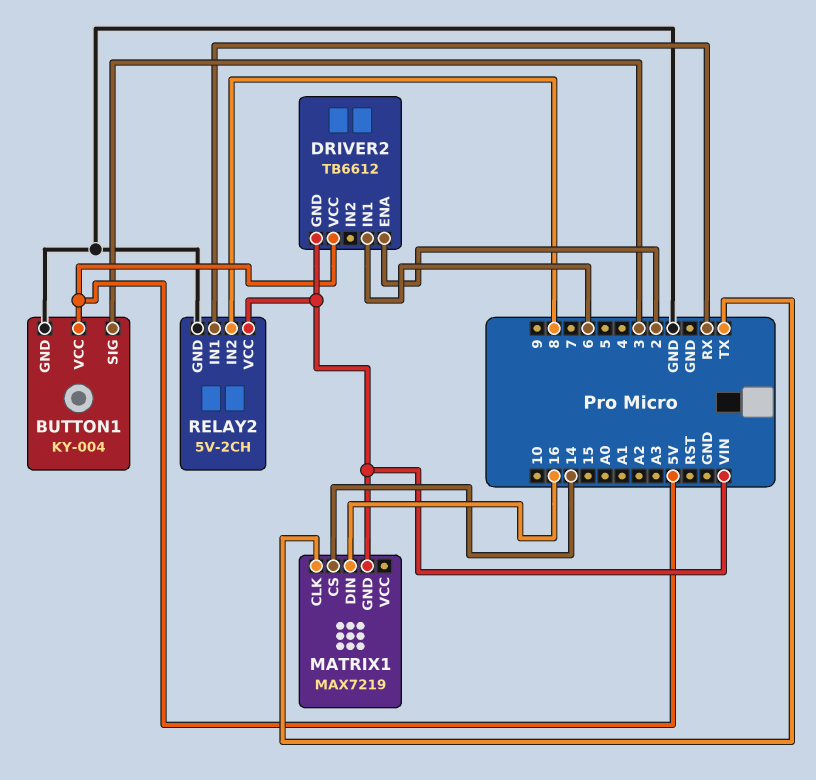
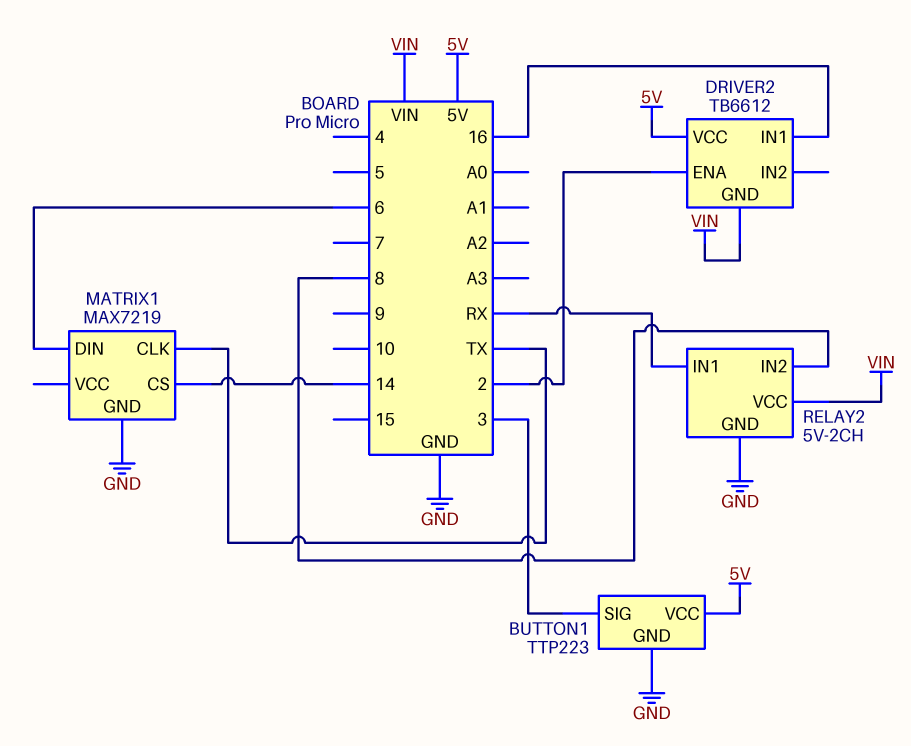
BUTTON1: KY-004 -> TTP223
DRIVER2 pin IN1: 6 -> 16
MATRIX1 pin DIN: 16 -> 6
MATRIX1 pin GND: VIN -> GND

